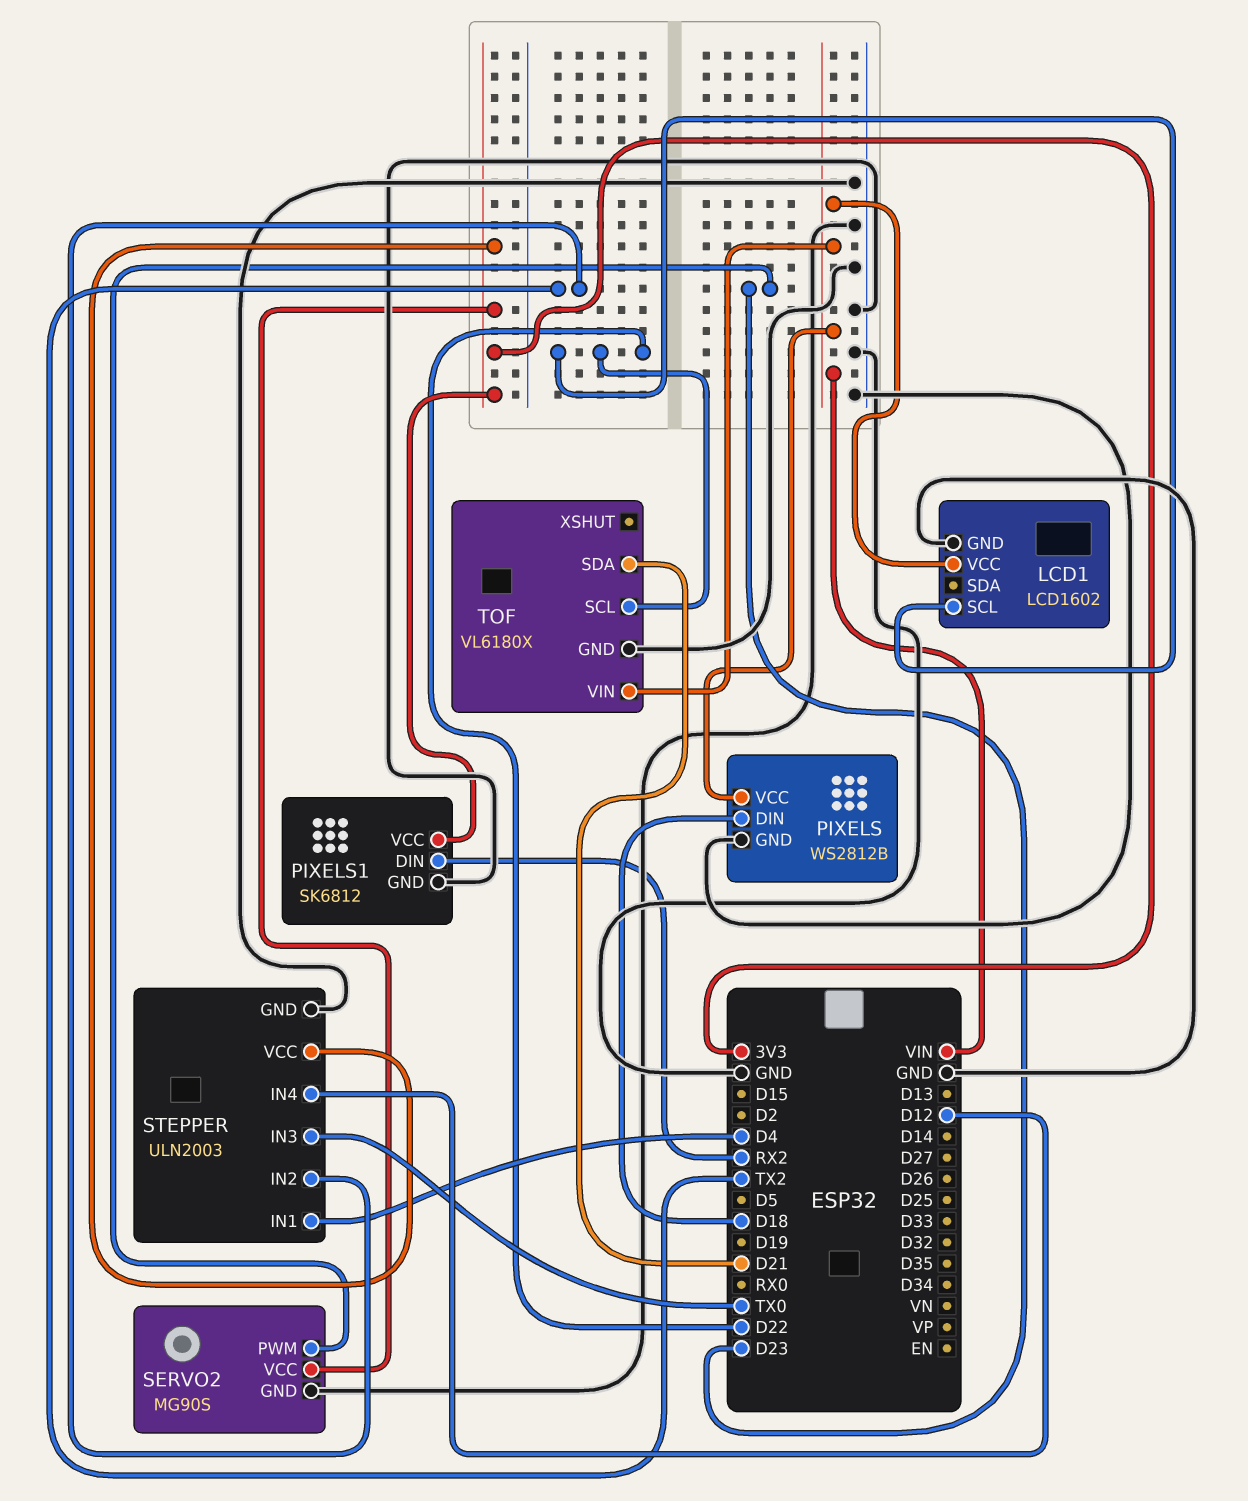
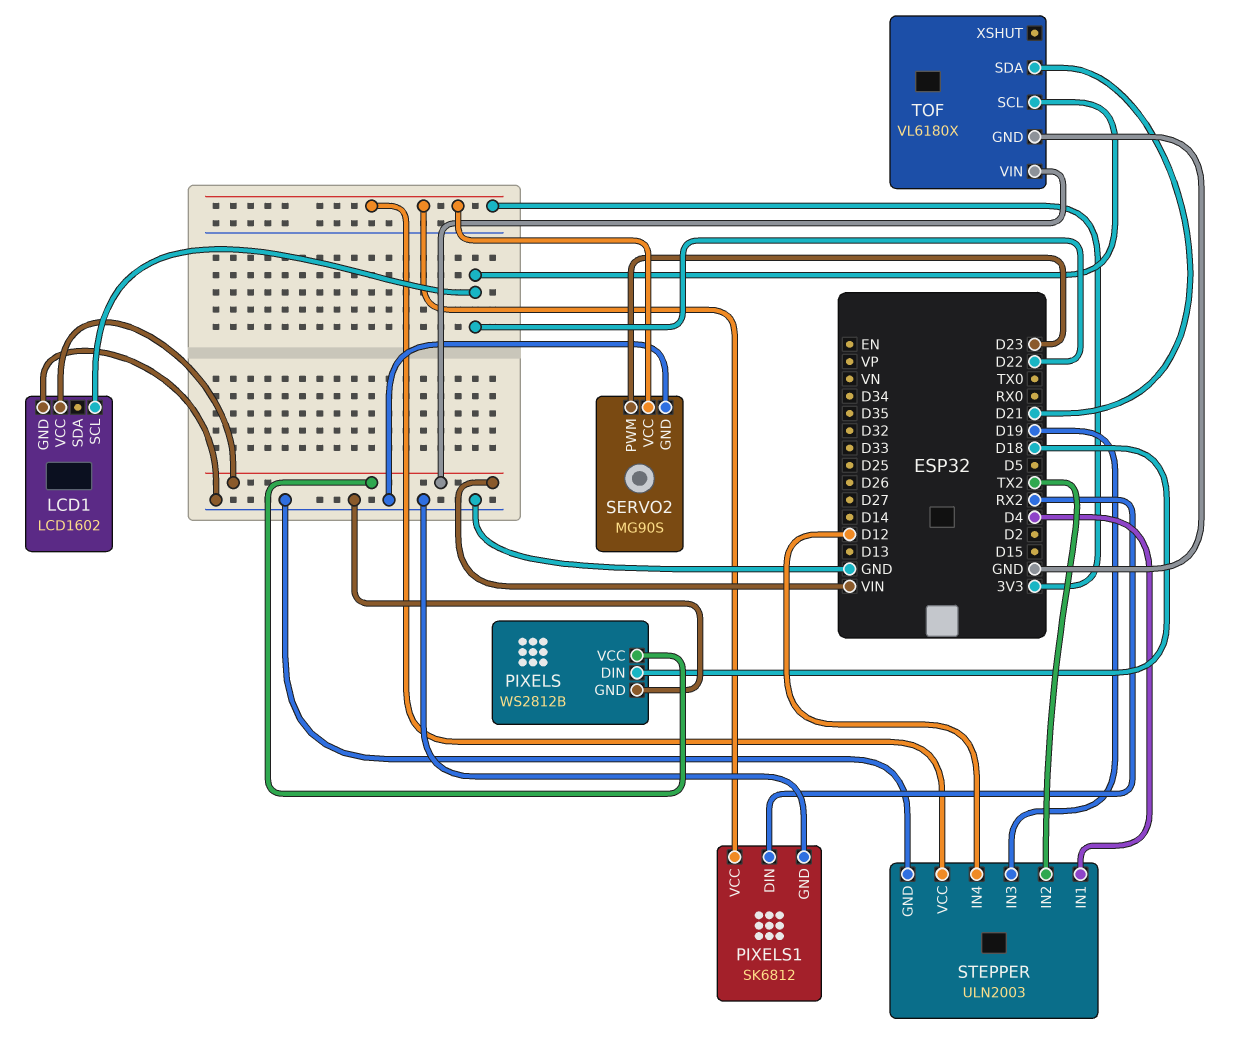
STEPPER pin IN3: TX0 -> D19

